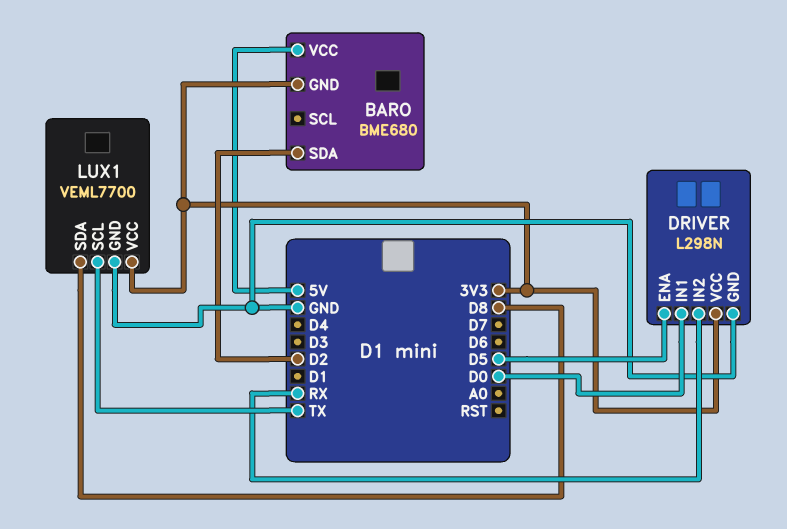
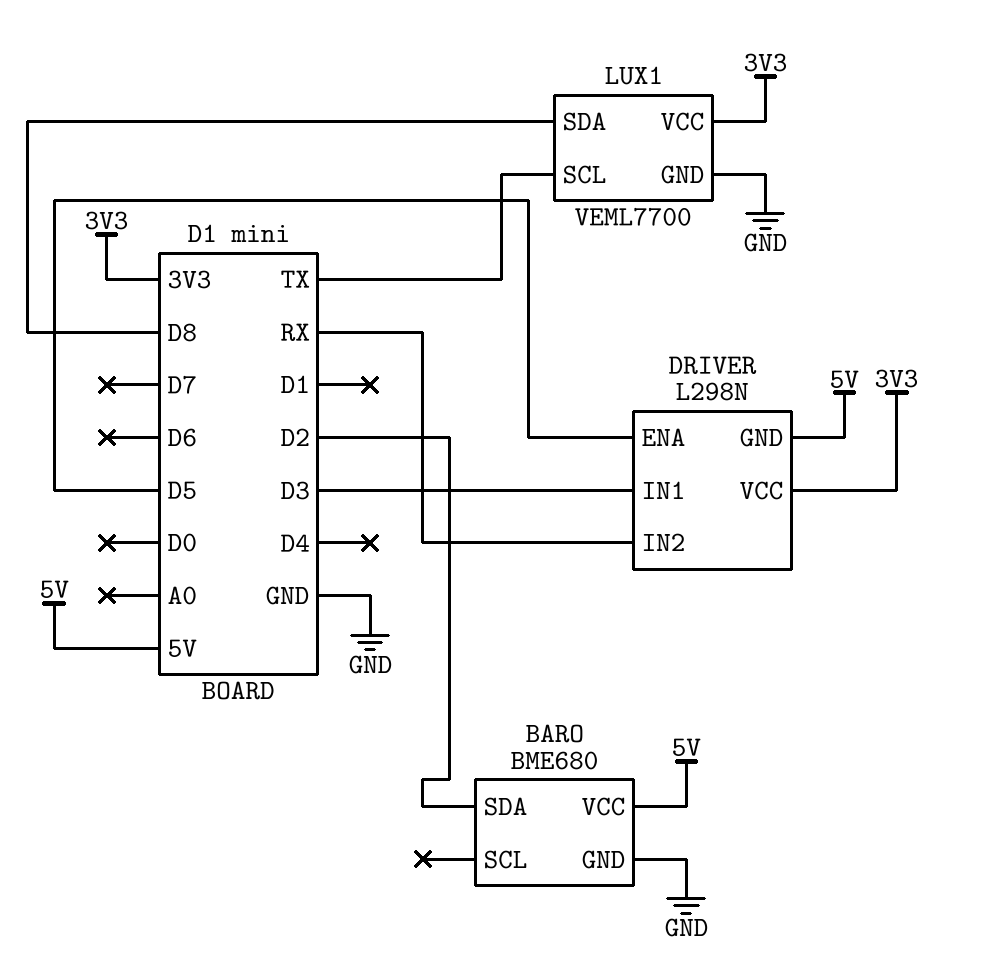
BARO pin GND: 3V3 -> GND
DRIVER pin GND: GND -> 5V
DRIVER pin IN1: D0 -> D3

